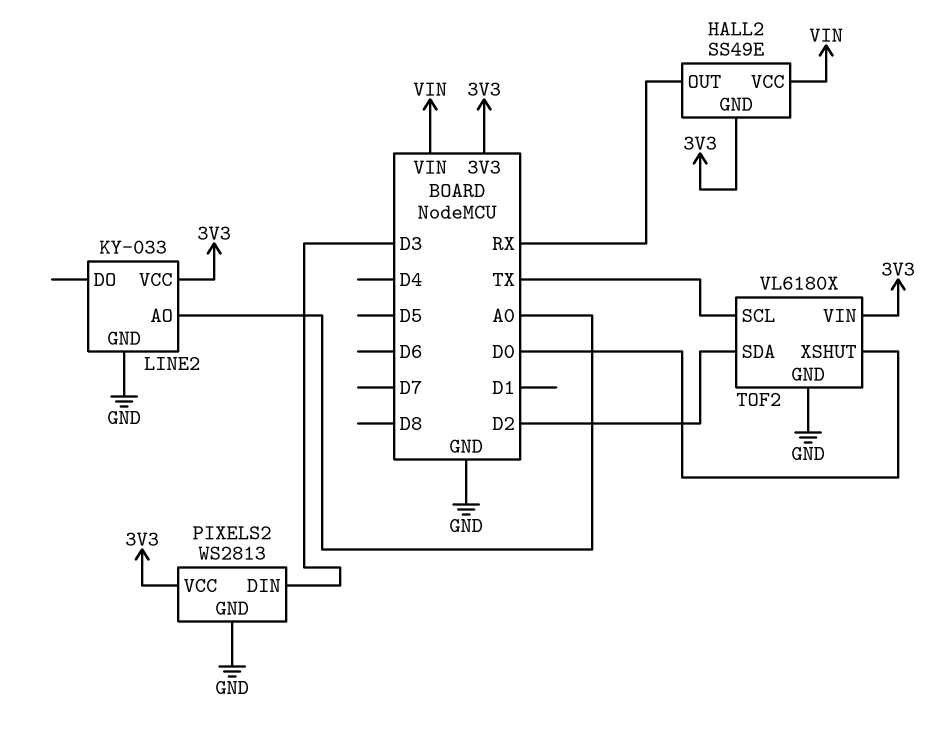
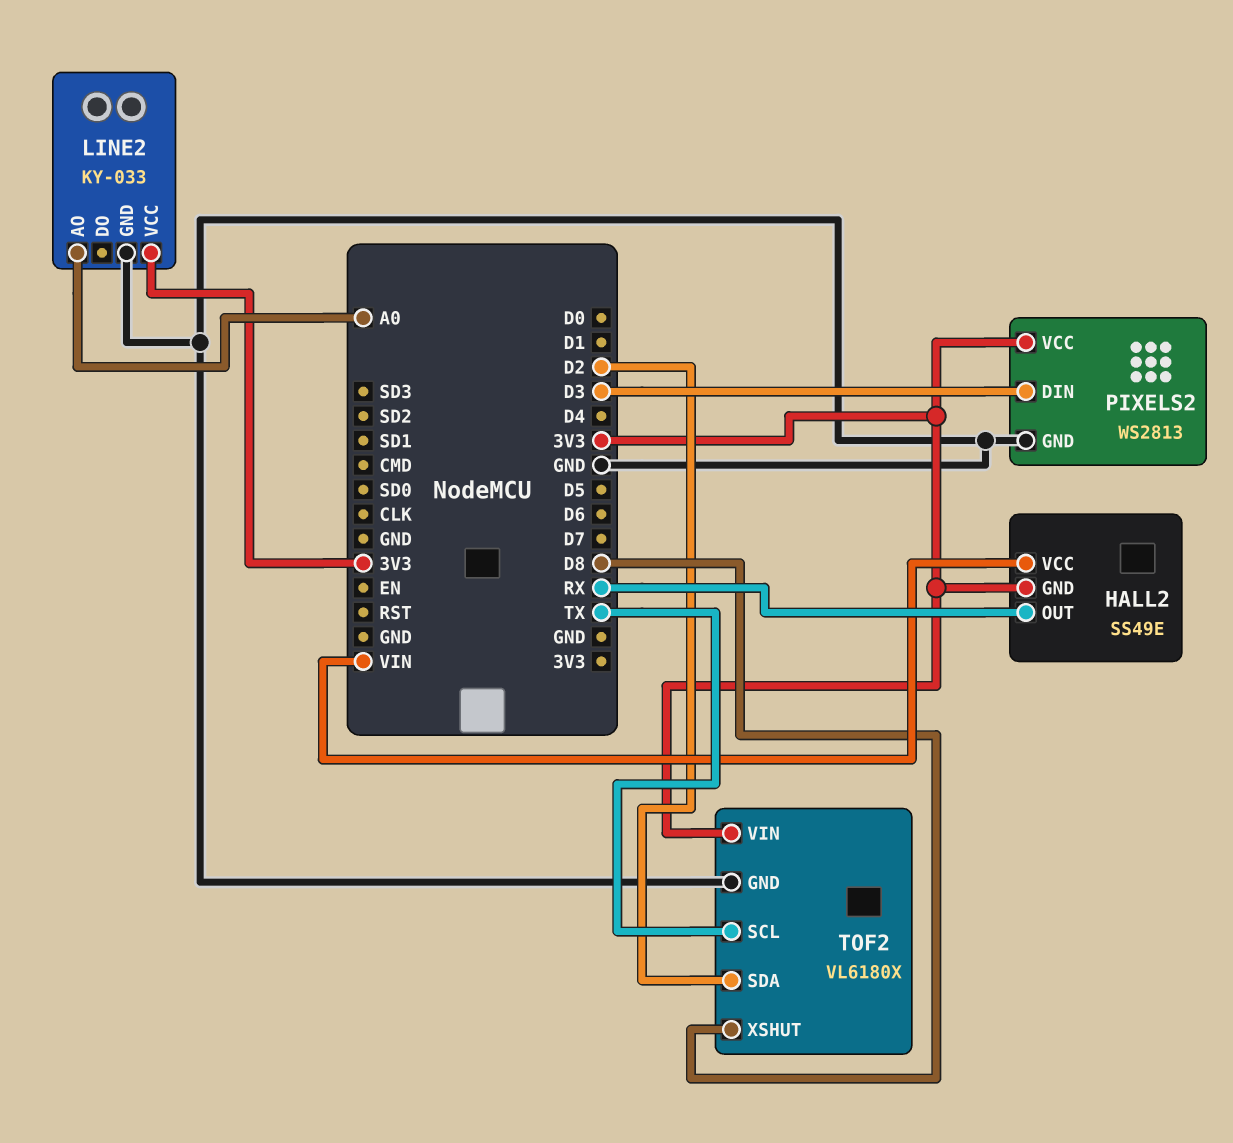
TOF2 pin XSHUT: D0 -> D8

